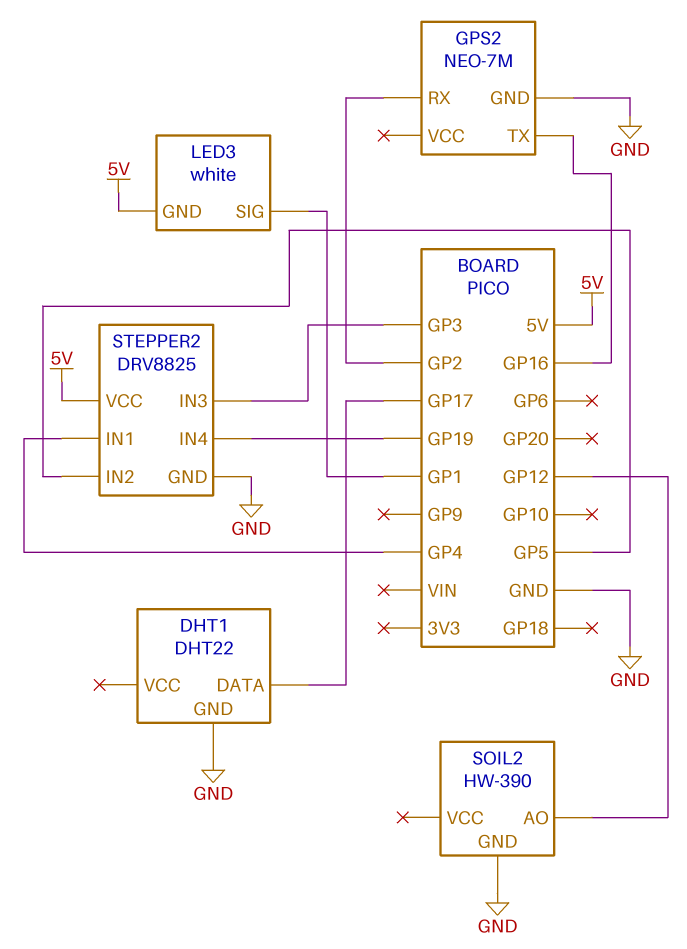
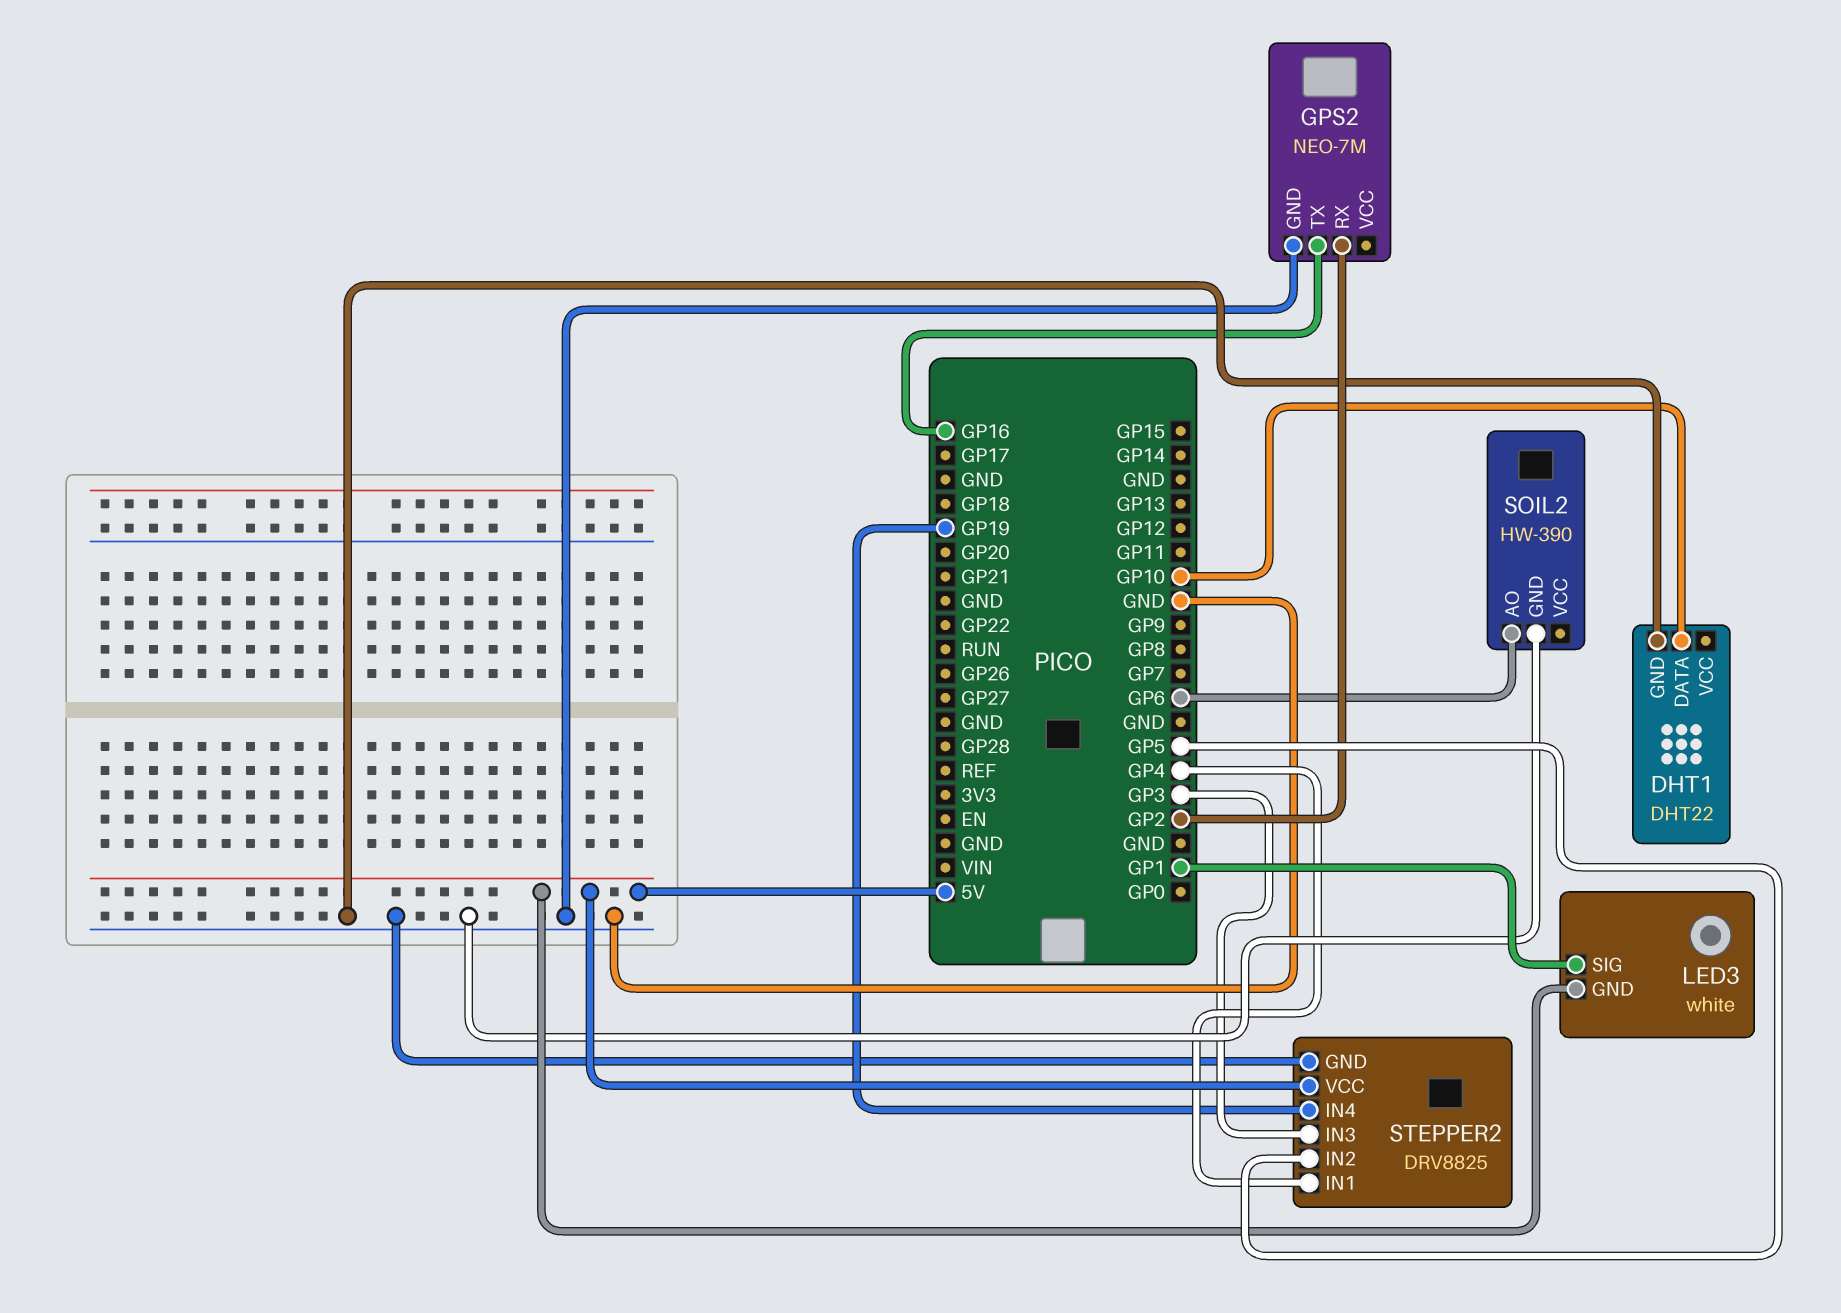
DHT1 pin DATA: GP17 -> GP10
SOIL2 pin AO: GP12 -> GP6

